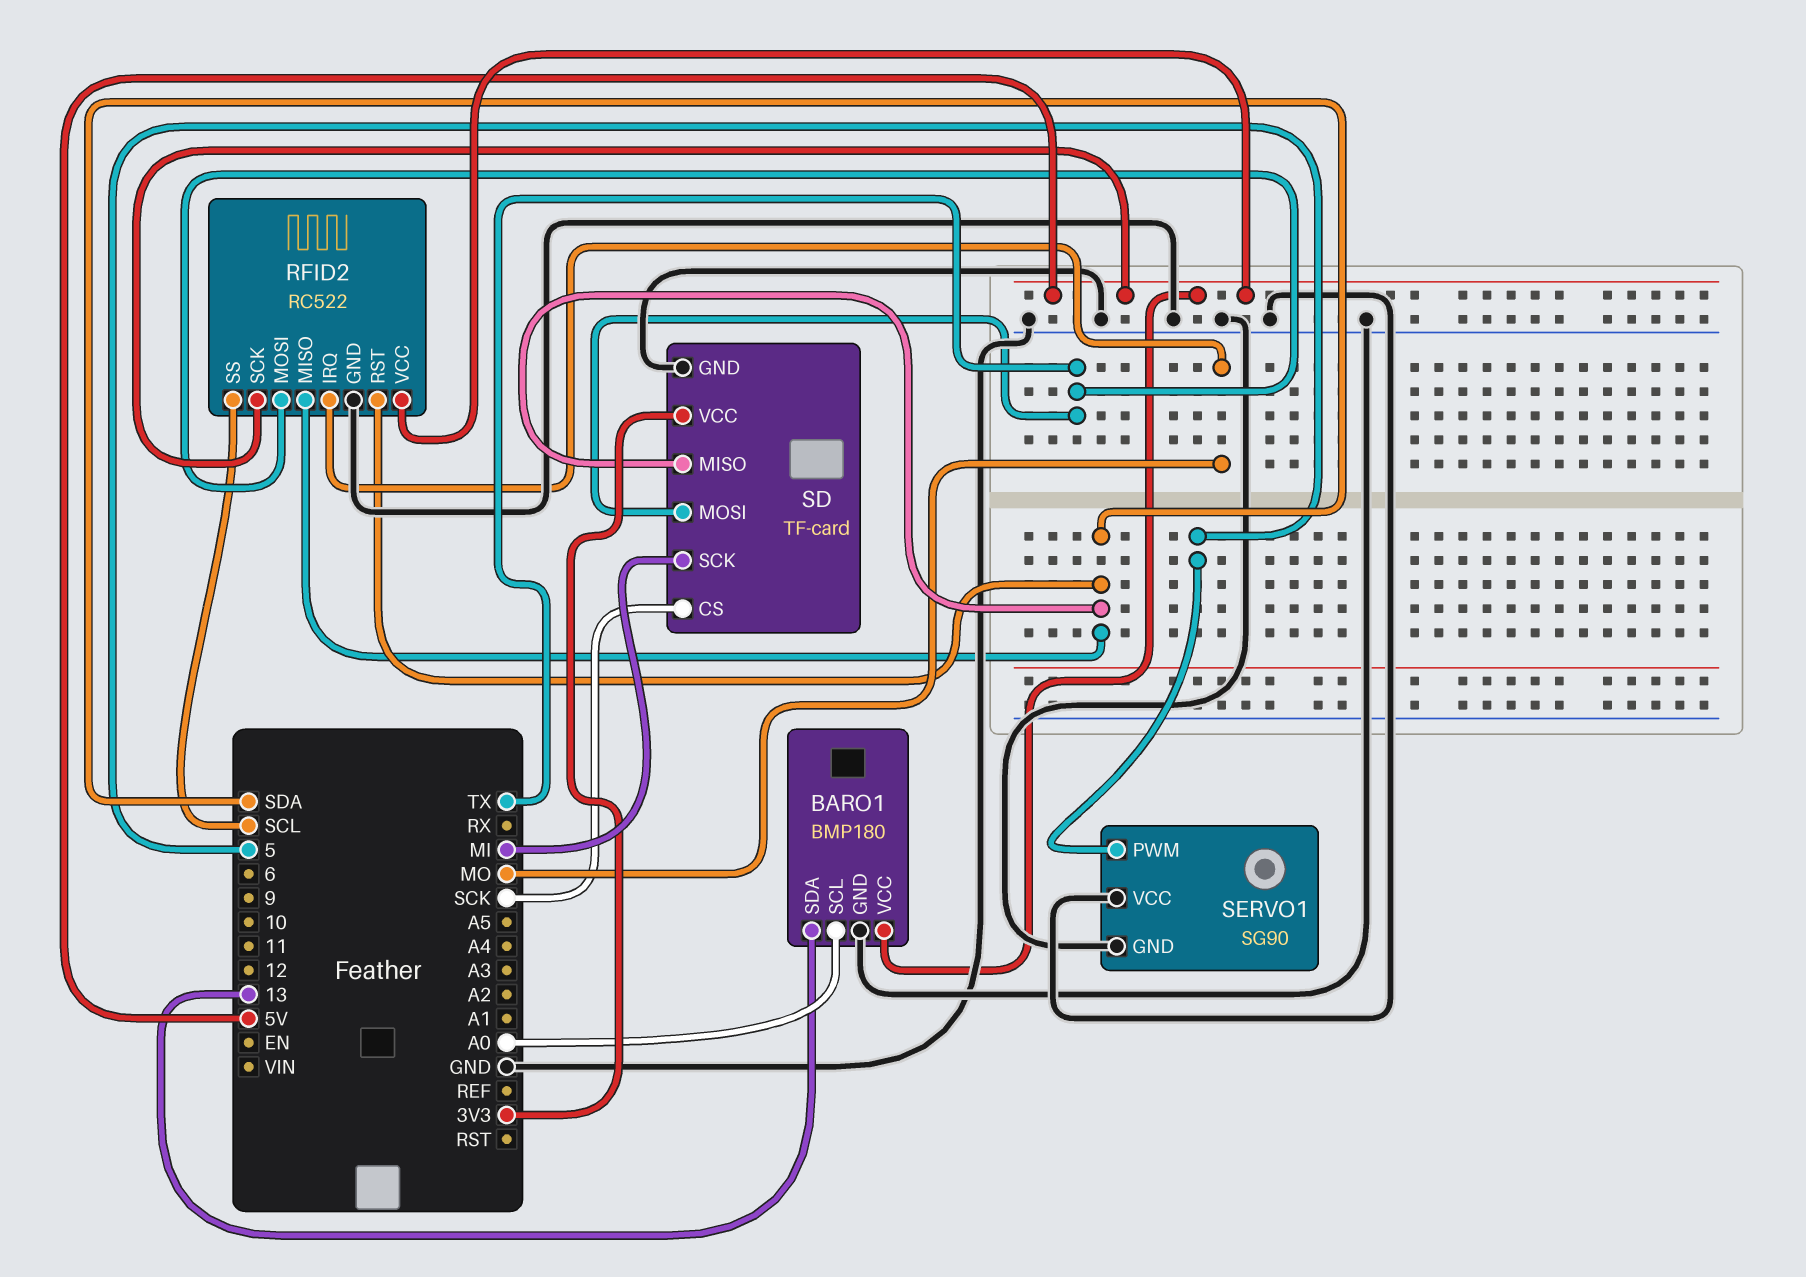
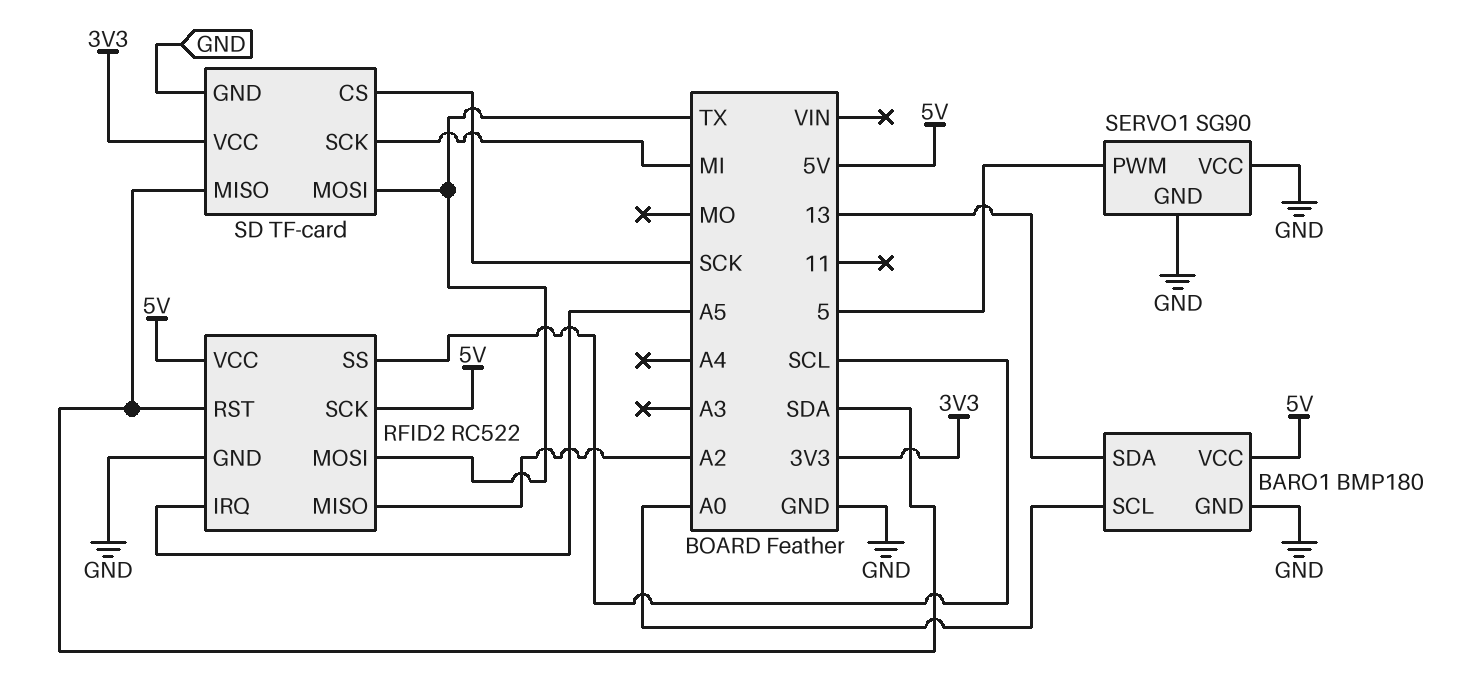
RFID2 pin IRQ: MO -> A5
RFID2 pin MISO: SDA -> A2

